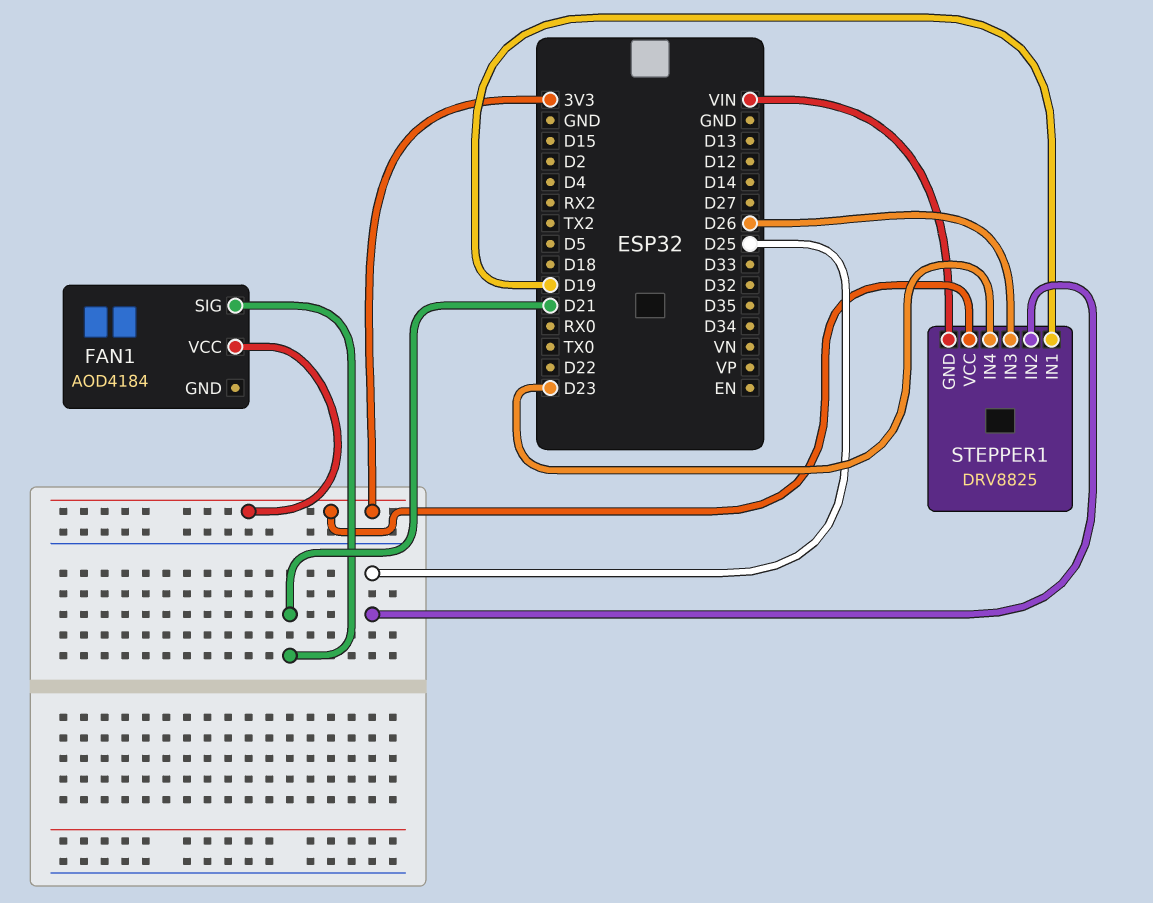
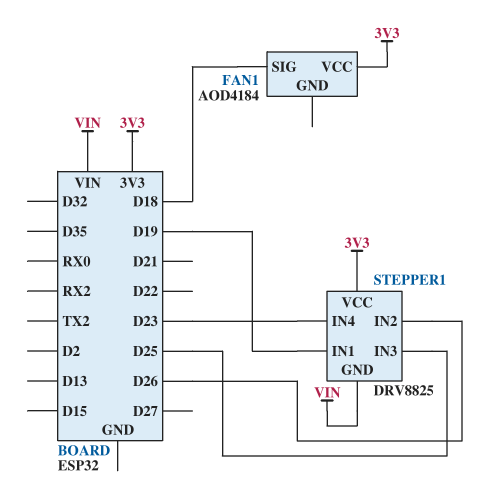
FAN1 pin SIG: D21 -> D18
STEPPER1 pin IN2: D25 -> D26
STEPPER1 pin IN3: D26 -> D25

